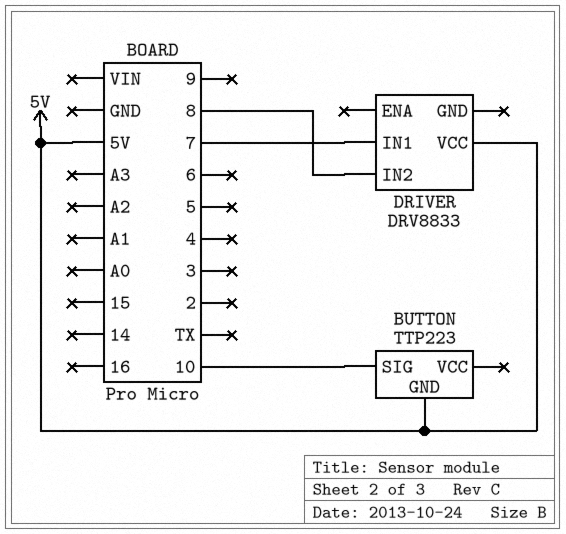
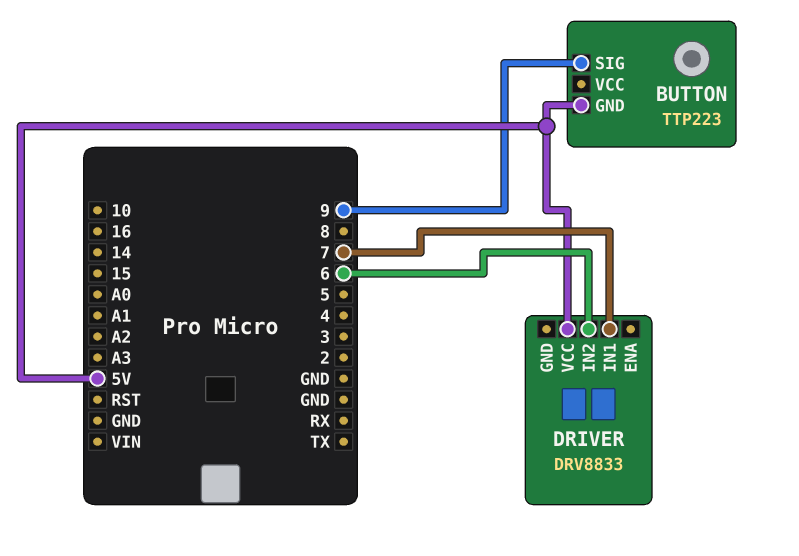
BUTTON pin SIG: 10 -> 9
DRIVER pin IN2: 8 -> 6

